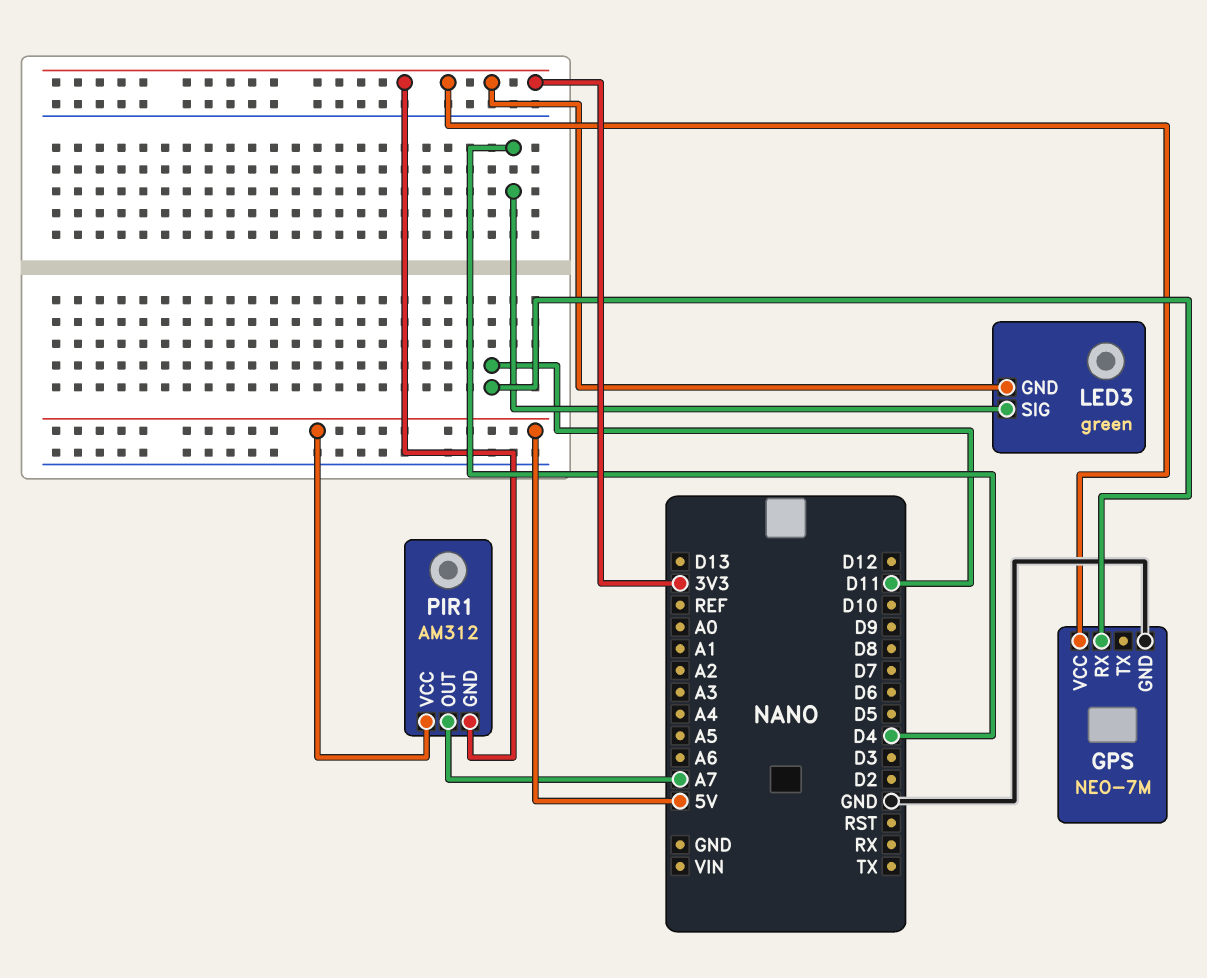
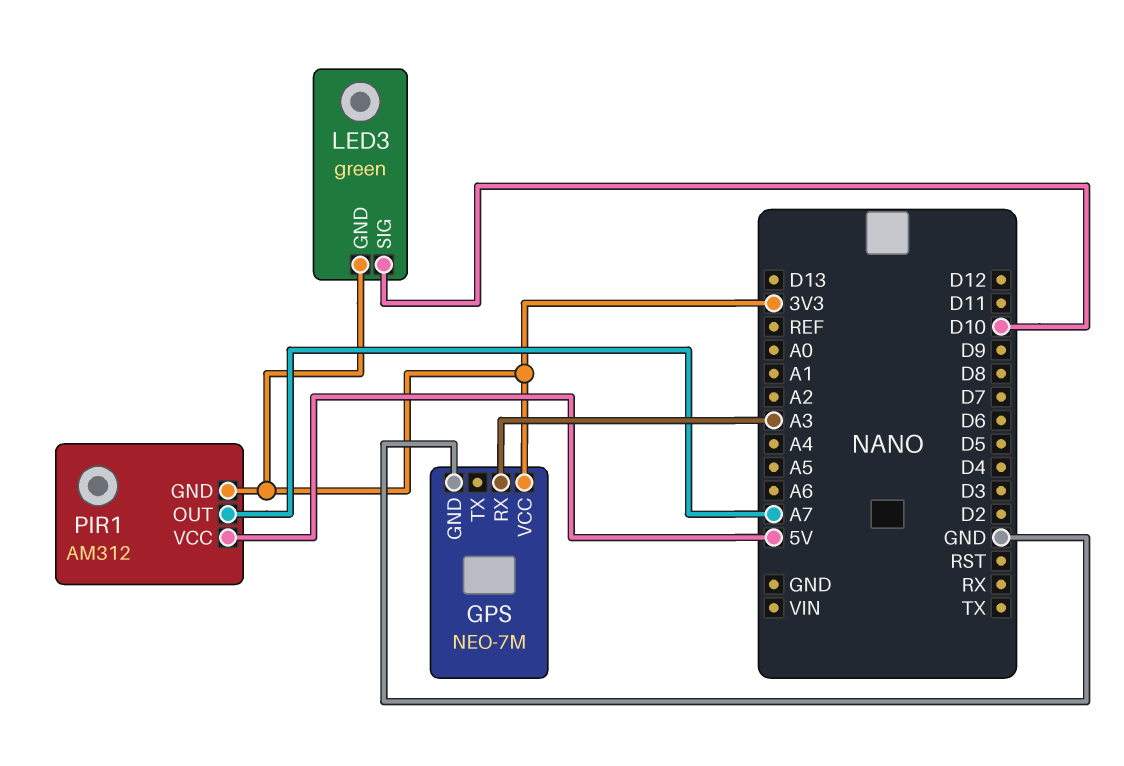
GPS pin RX: D11 -> A3
LED3 pin SIG: D4 -> D10

